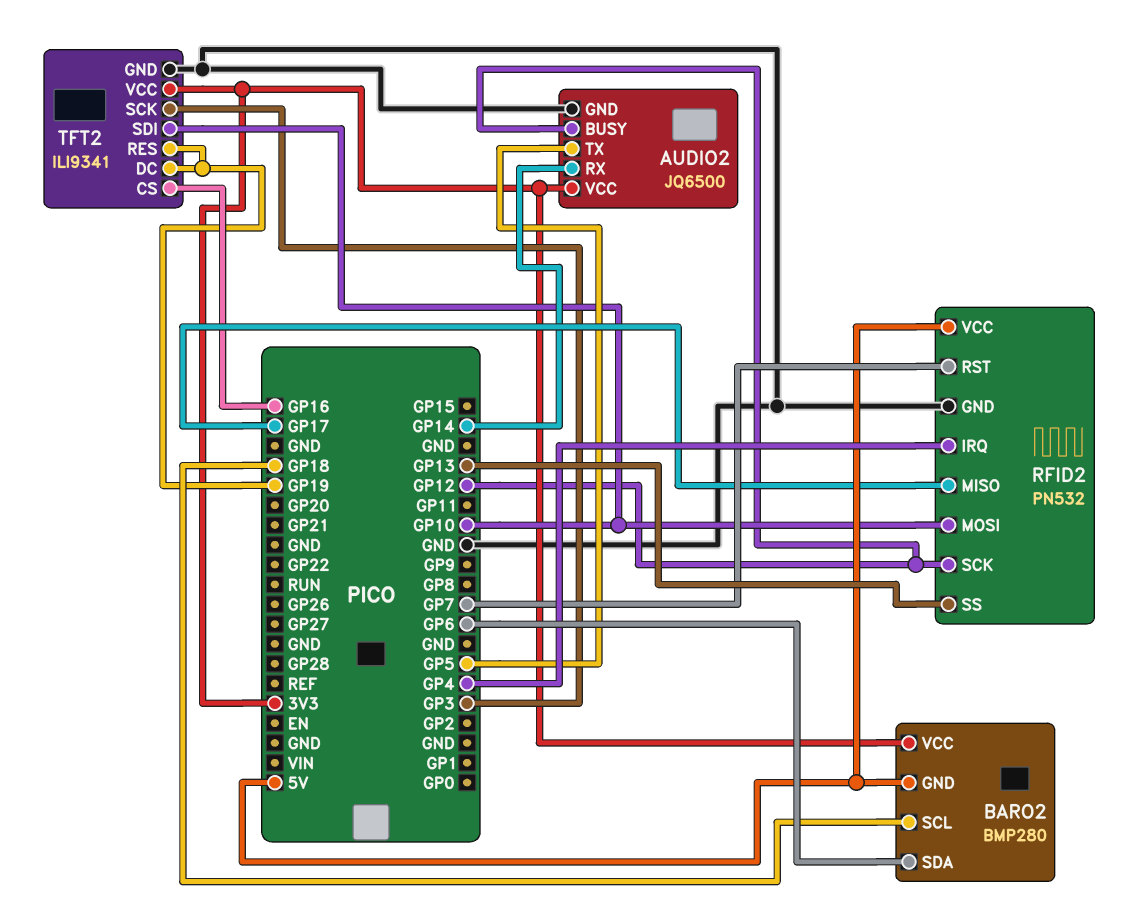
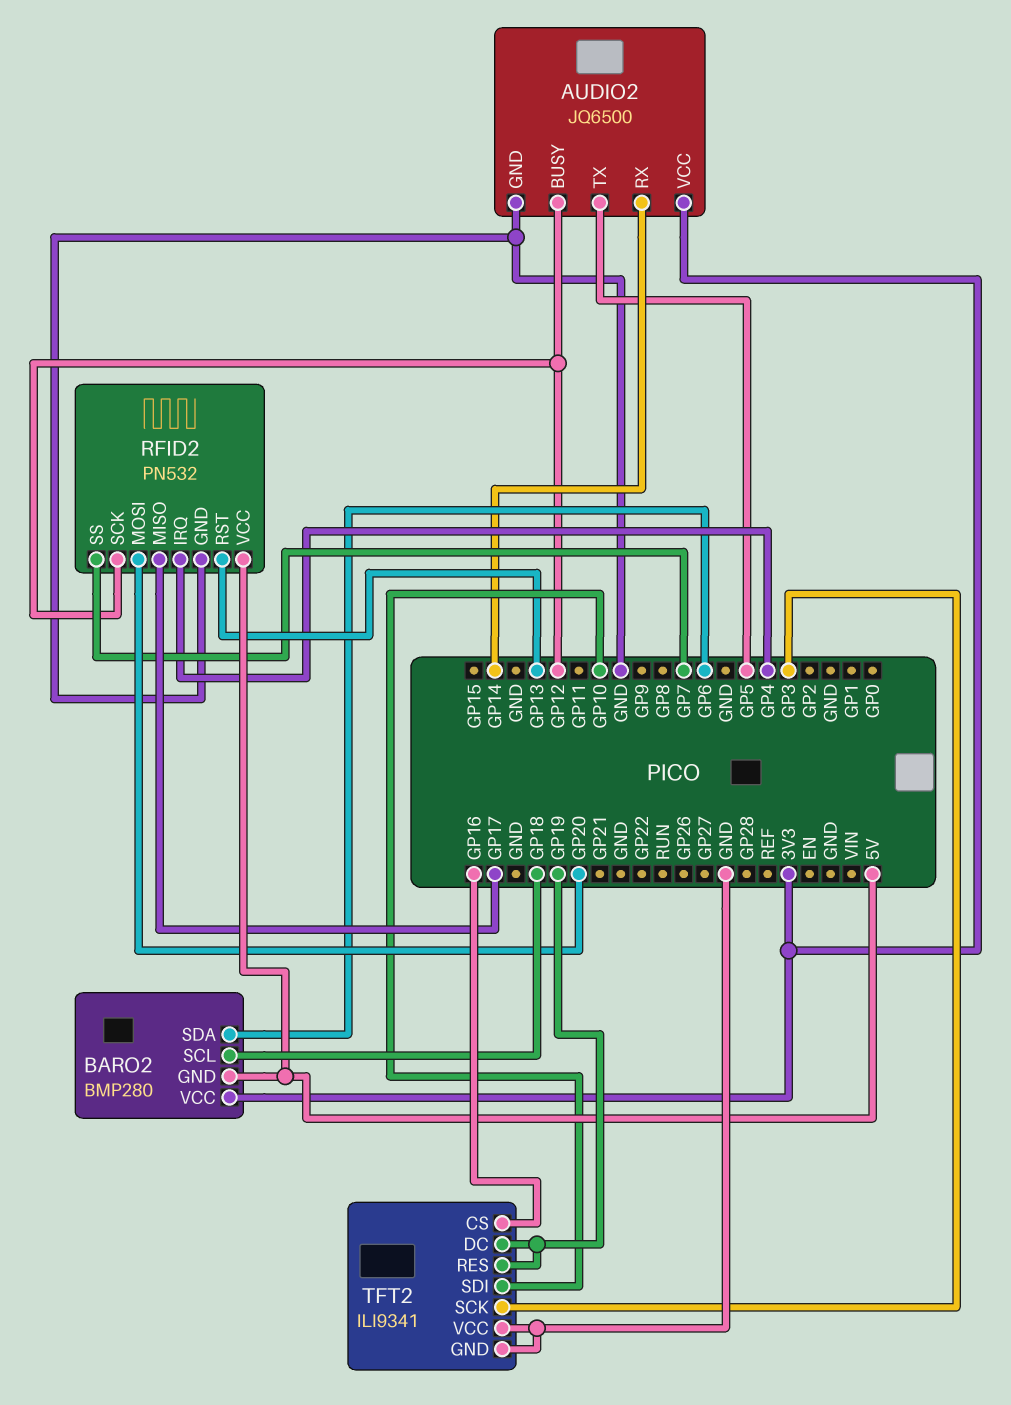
RFID2 pin MOSI: GP10 -> GP20
RFID2 pin RST: GP7 -> GP13
RFID2 pin SS: GP13 -> GP7
TFT2 pin VCC: 3V3 -> GND

